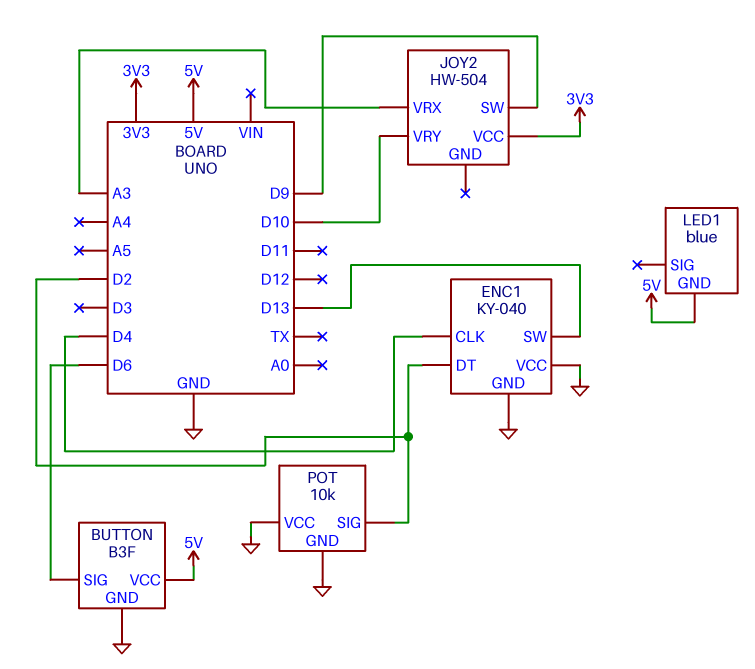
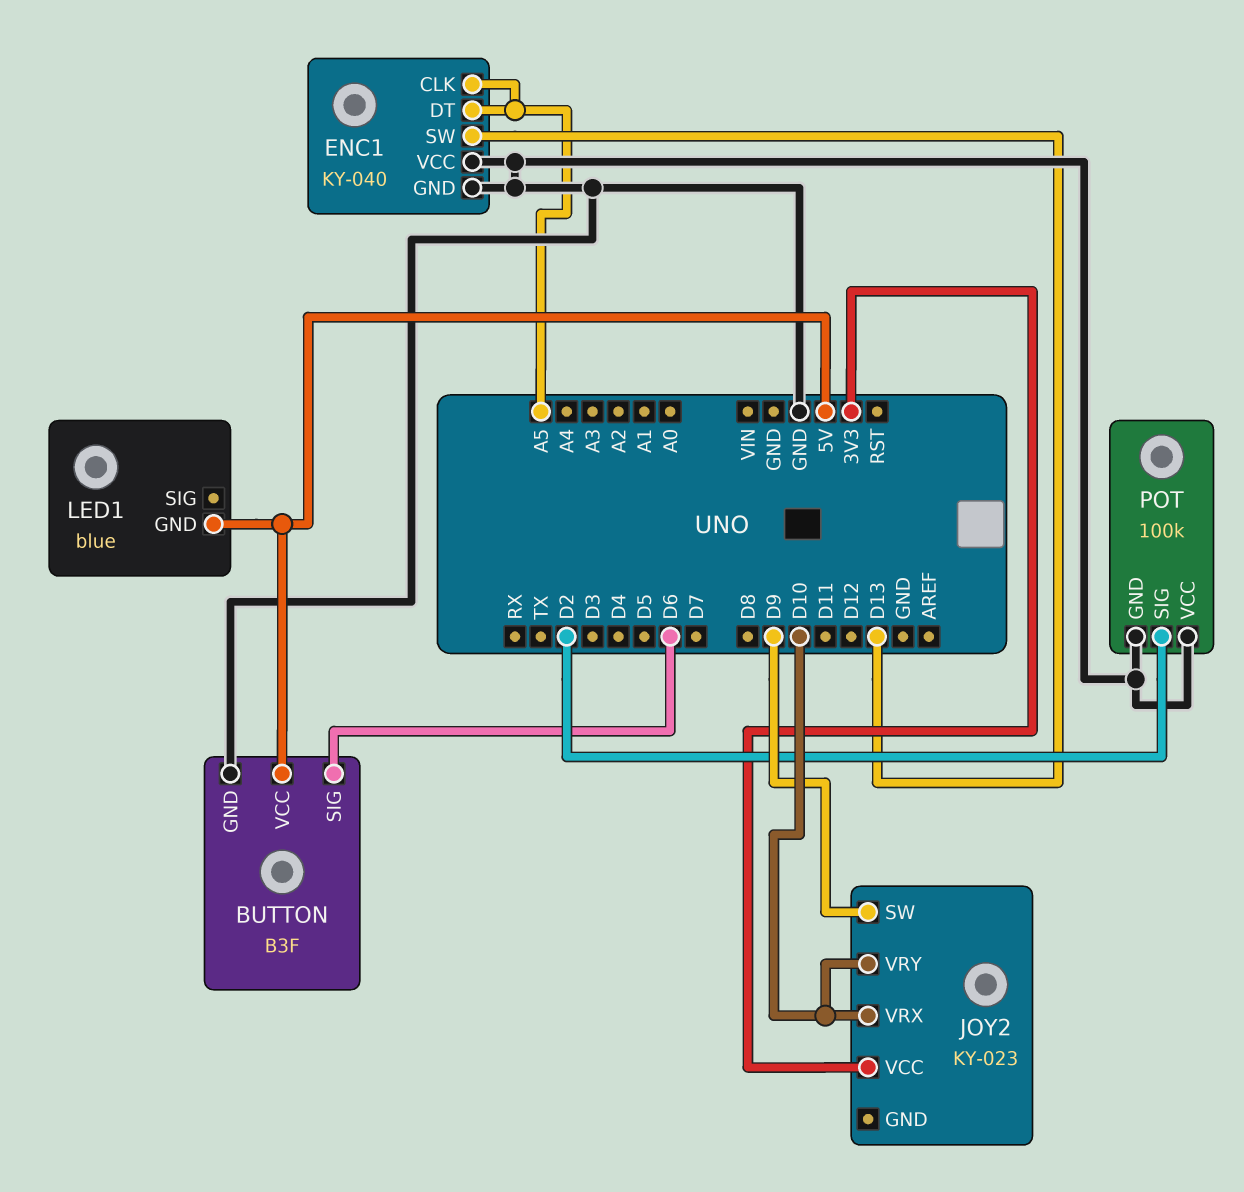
ENC1 pin CLK: D4 -> A5
ENC1 pin DT: D2 -> A5
JOY2: HW-504 -> KY-023
JOY2 pin VRX: A3 -> D10
POT: 10k -> 100k

